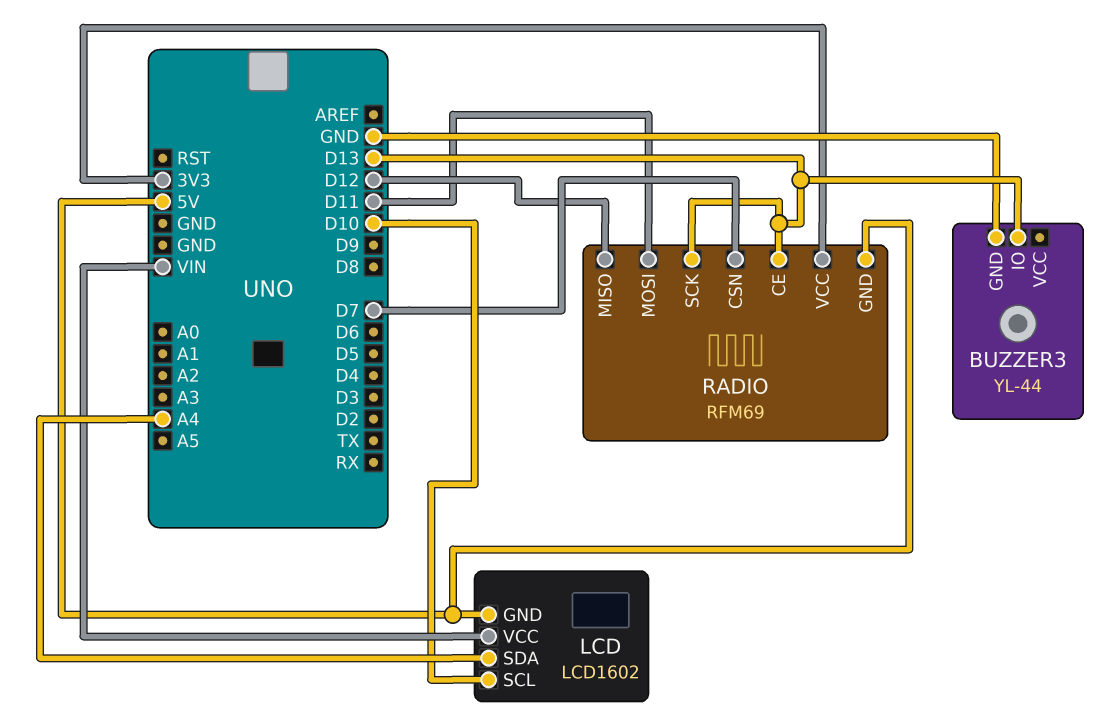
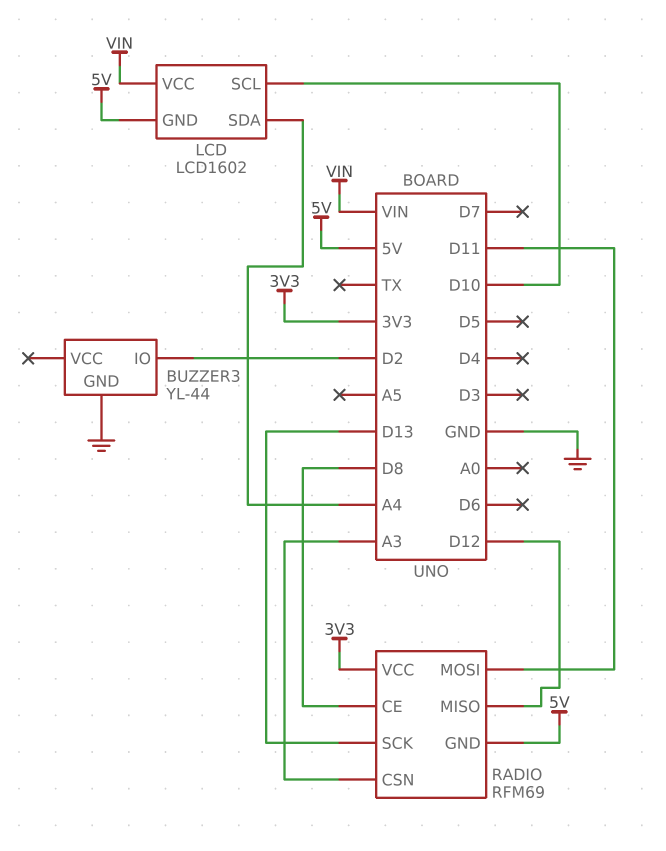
BUZZER3 pin IO: D13 -> D2
RADIO pin CE: D13 -> D8
RADIO pin CSN: D7 -> A3

